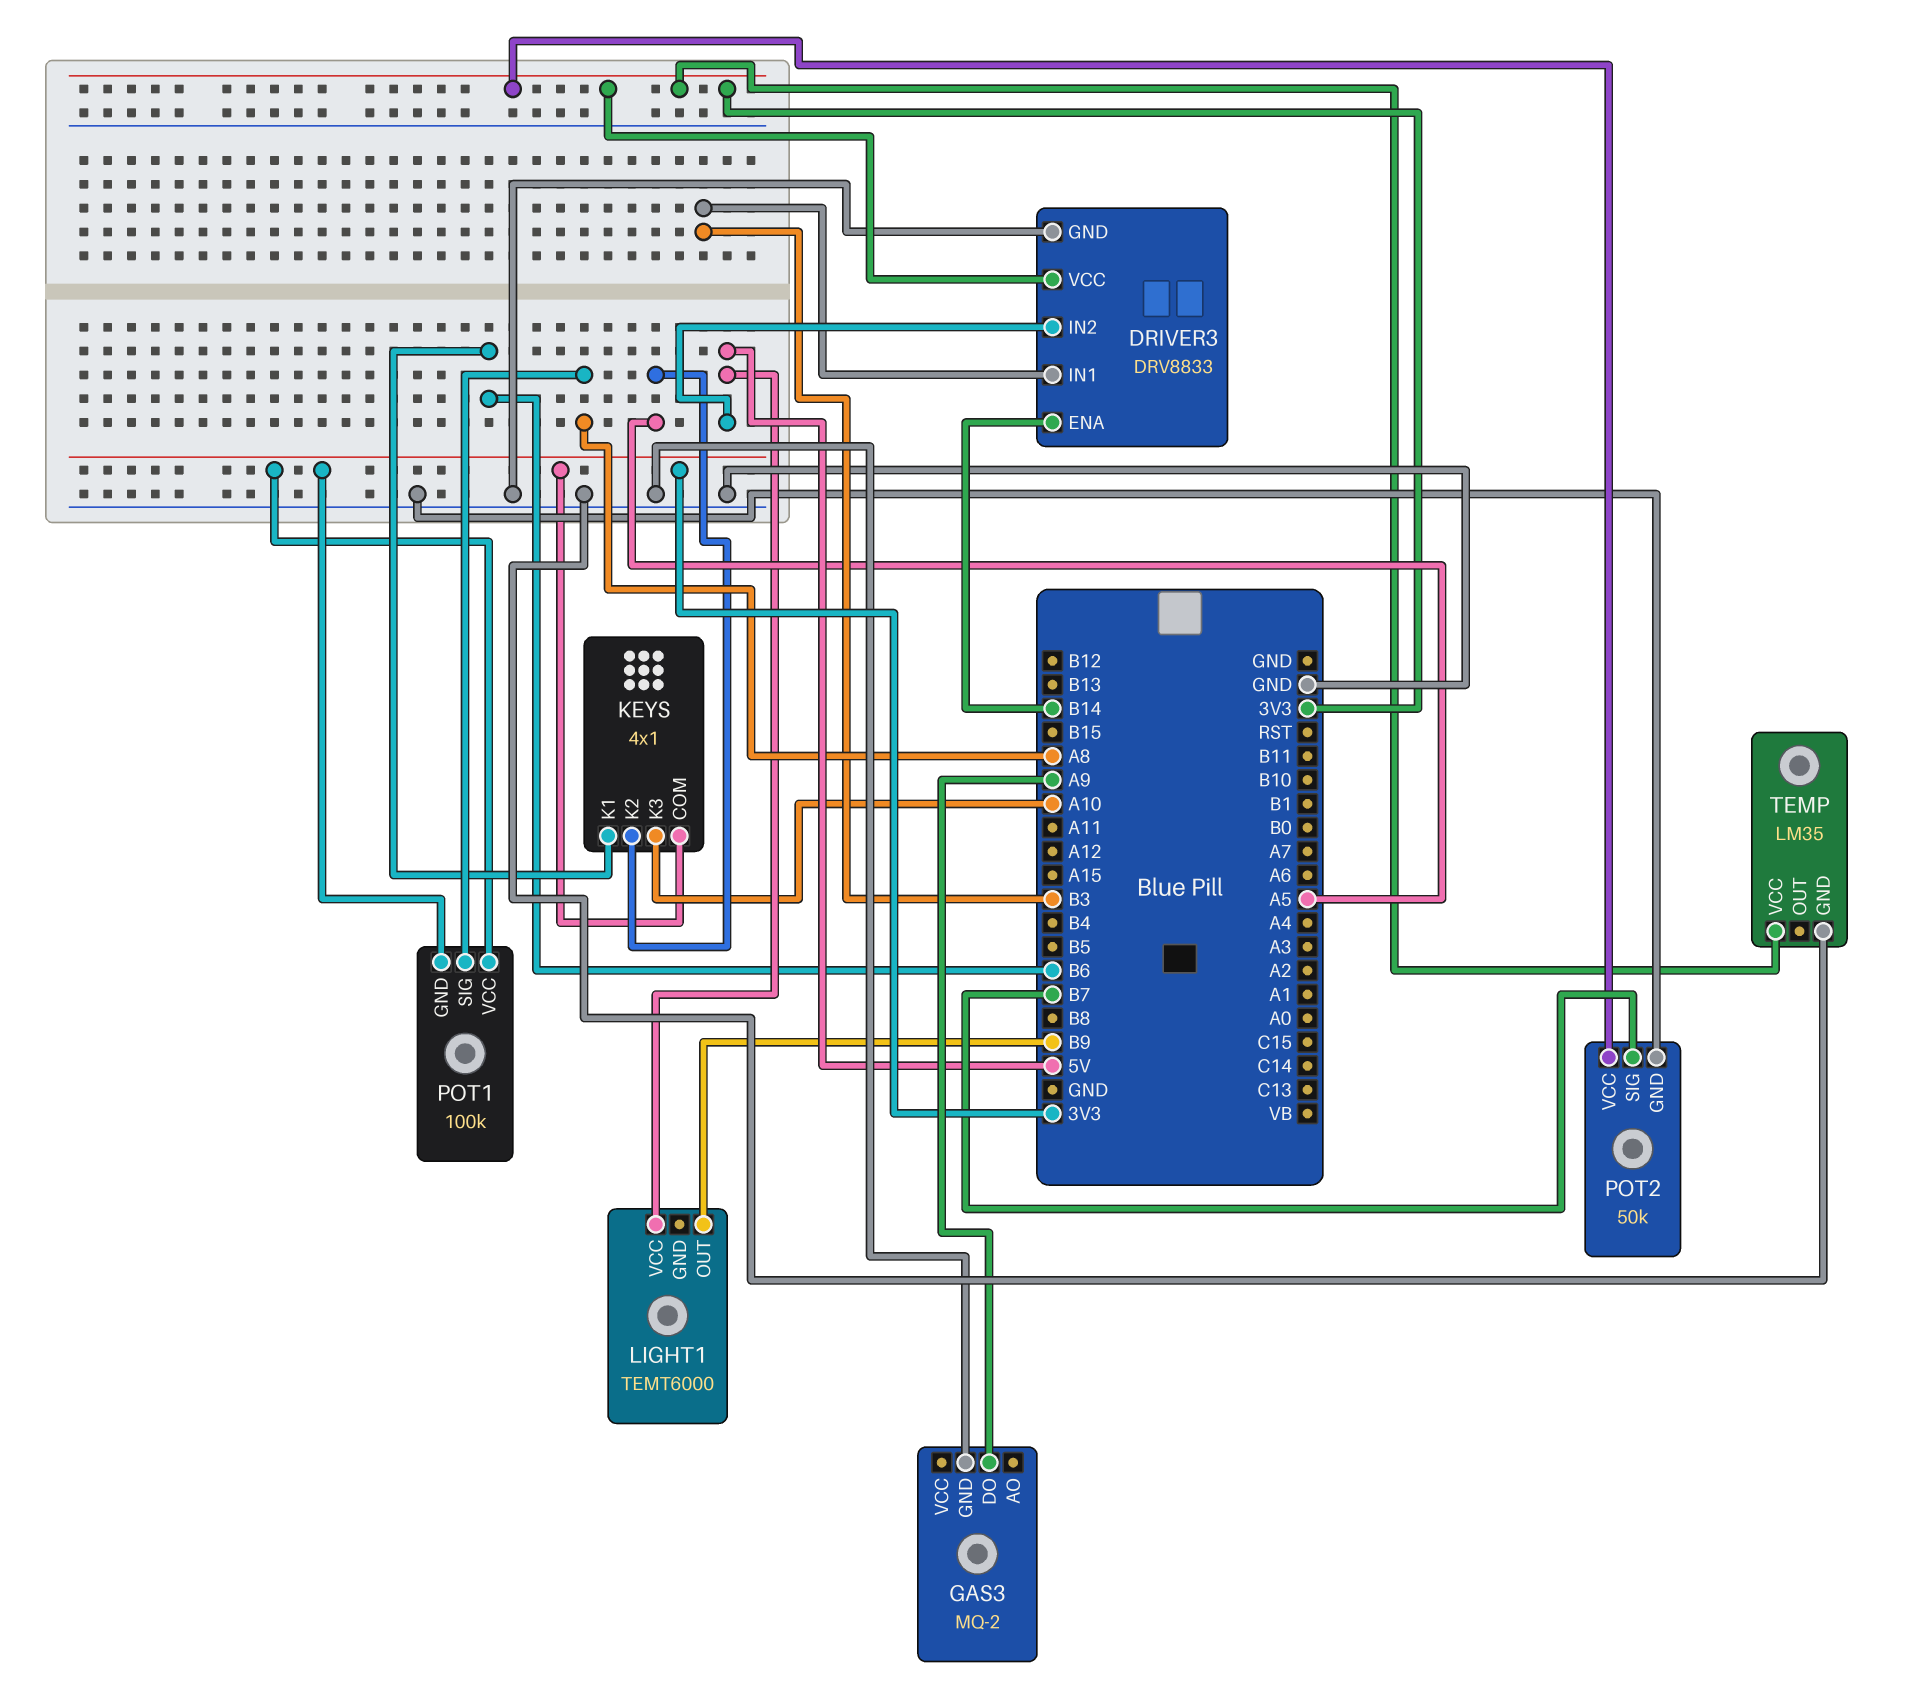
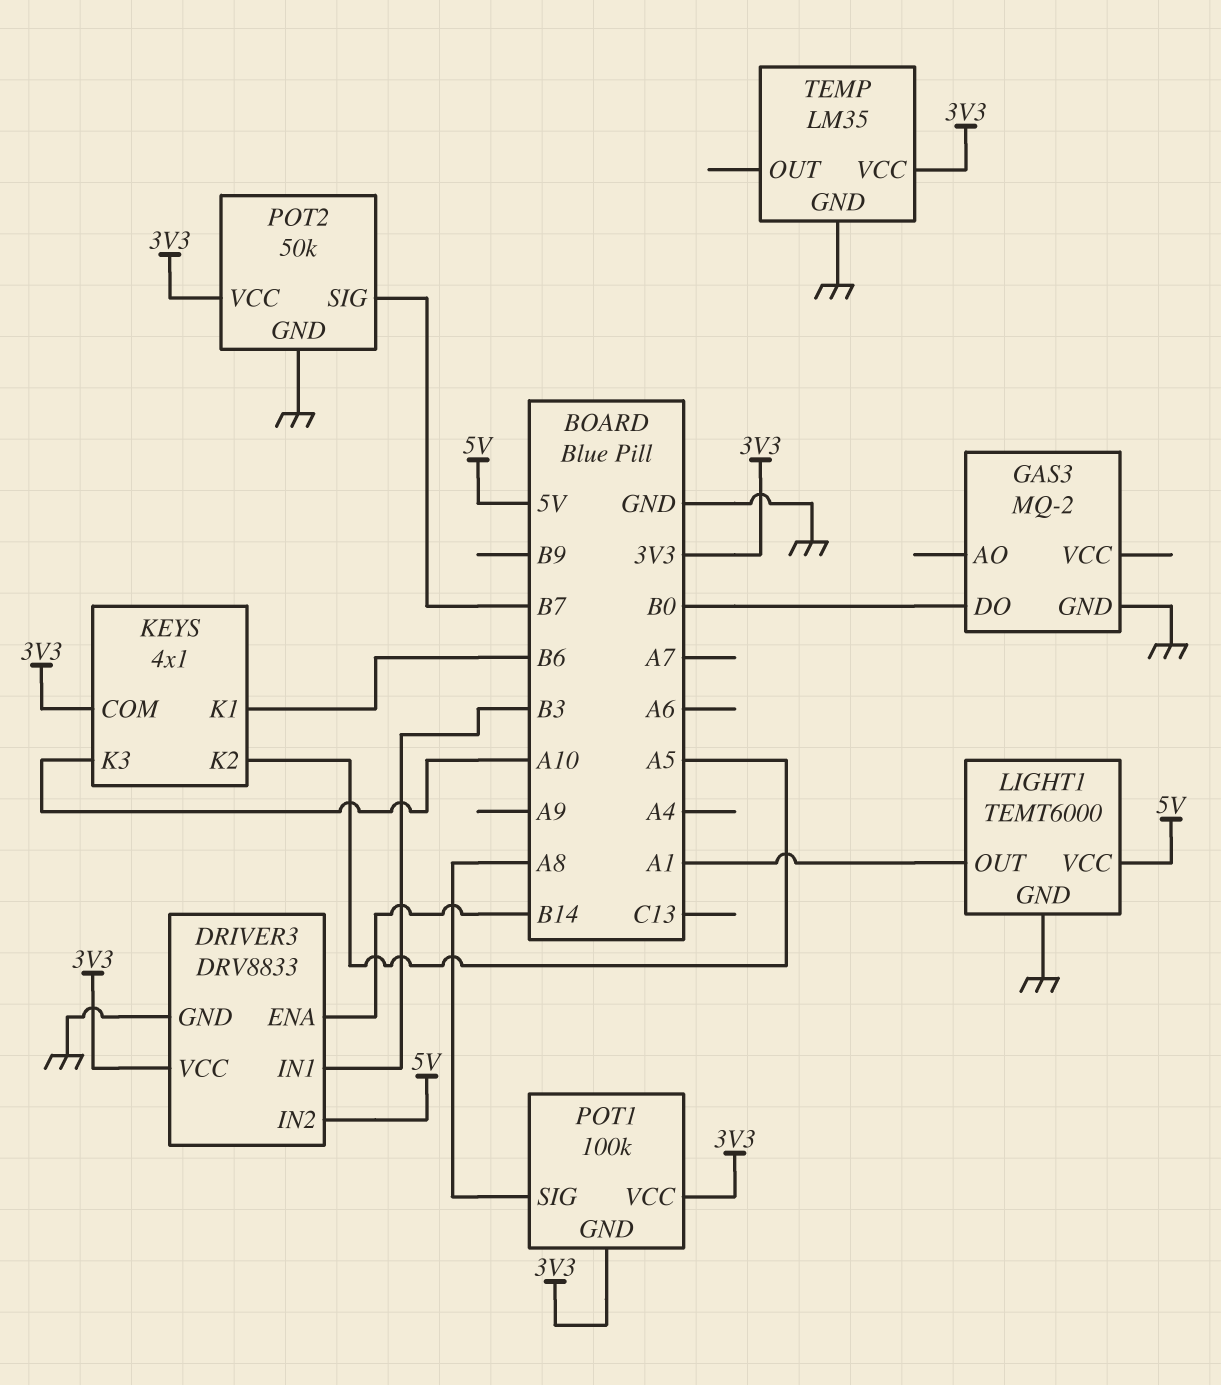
GAS3 pin DO: A9 -> B0
LIGHT1 pin GND: none -> GND
LIGHT1 pin OUT: B9 -> A1

